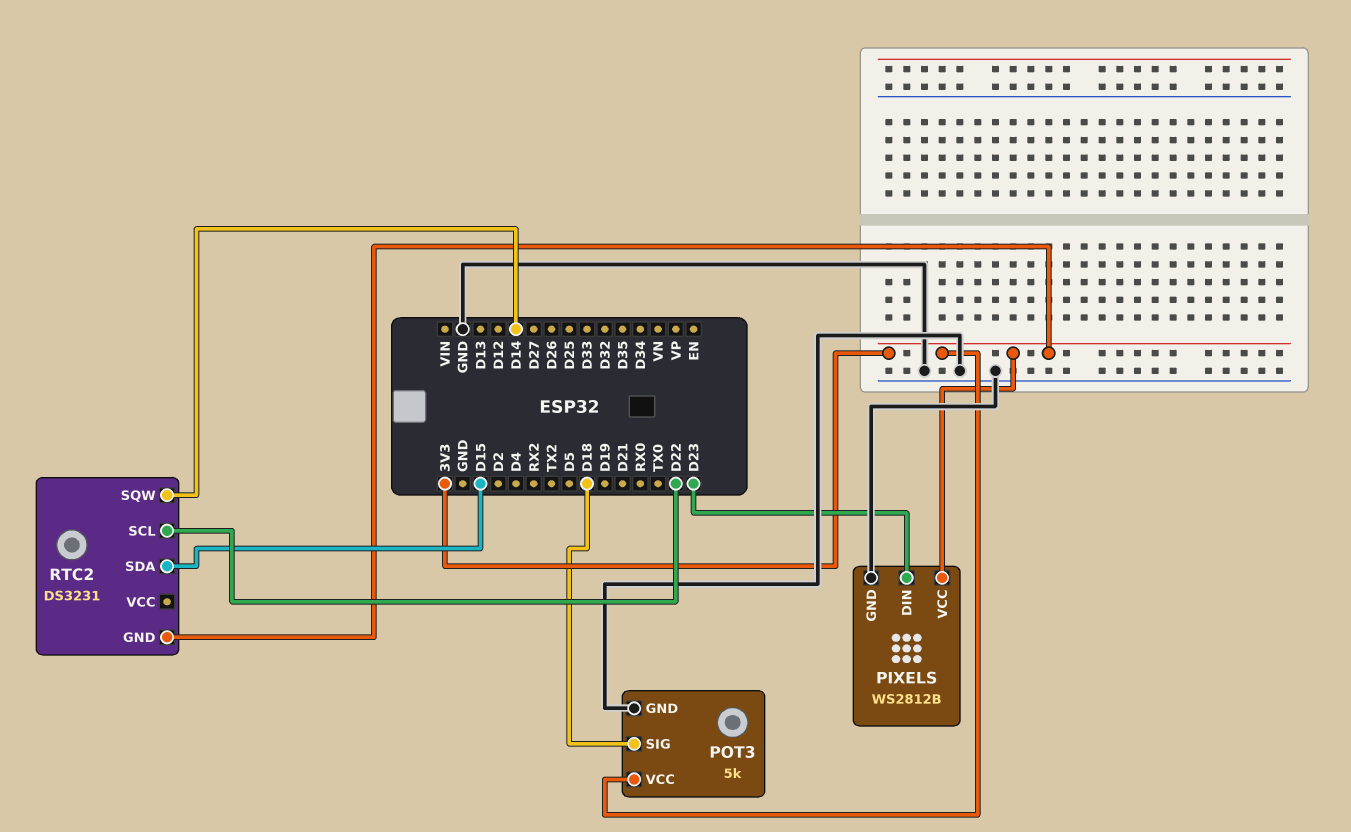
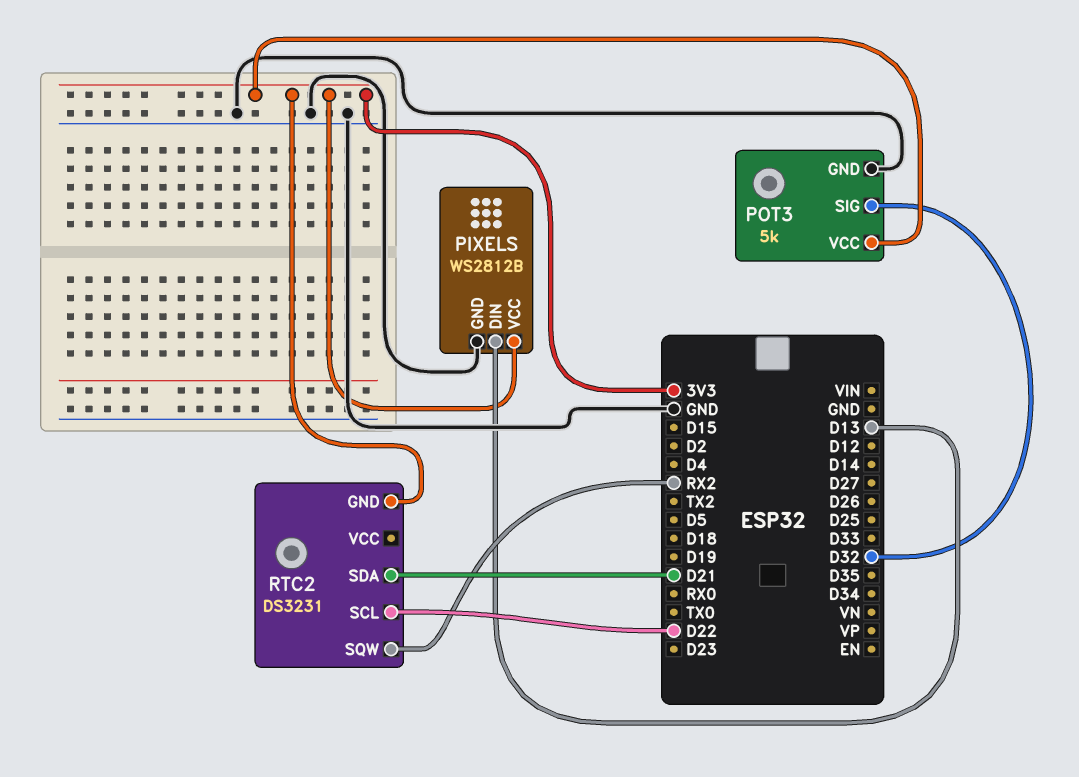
PIXELS pin DIN: D23 -> D13
POT3 pin SIG: D18 -> D32
RTC2 pin SDA: D15 -> D21
RTC2 pin SQW: D14 -> RX2

